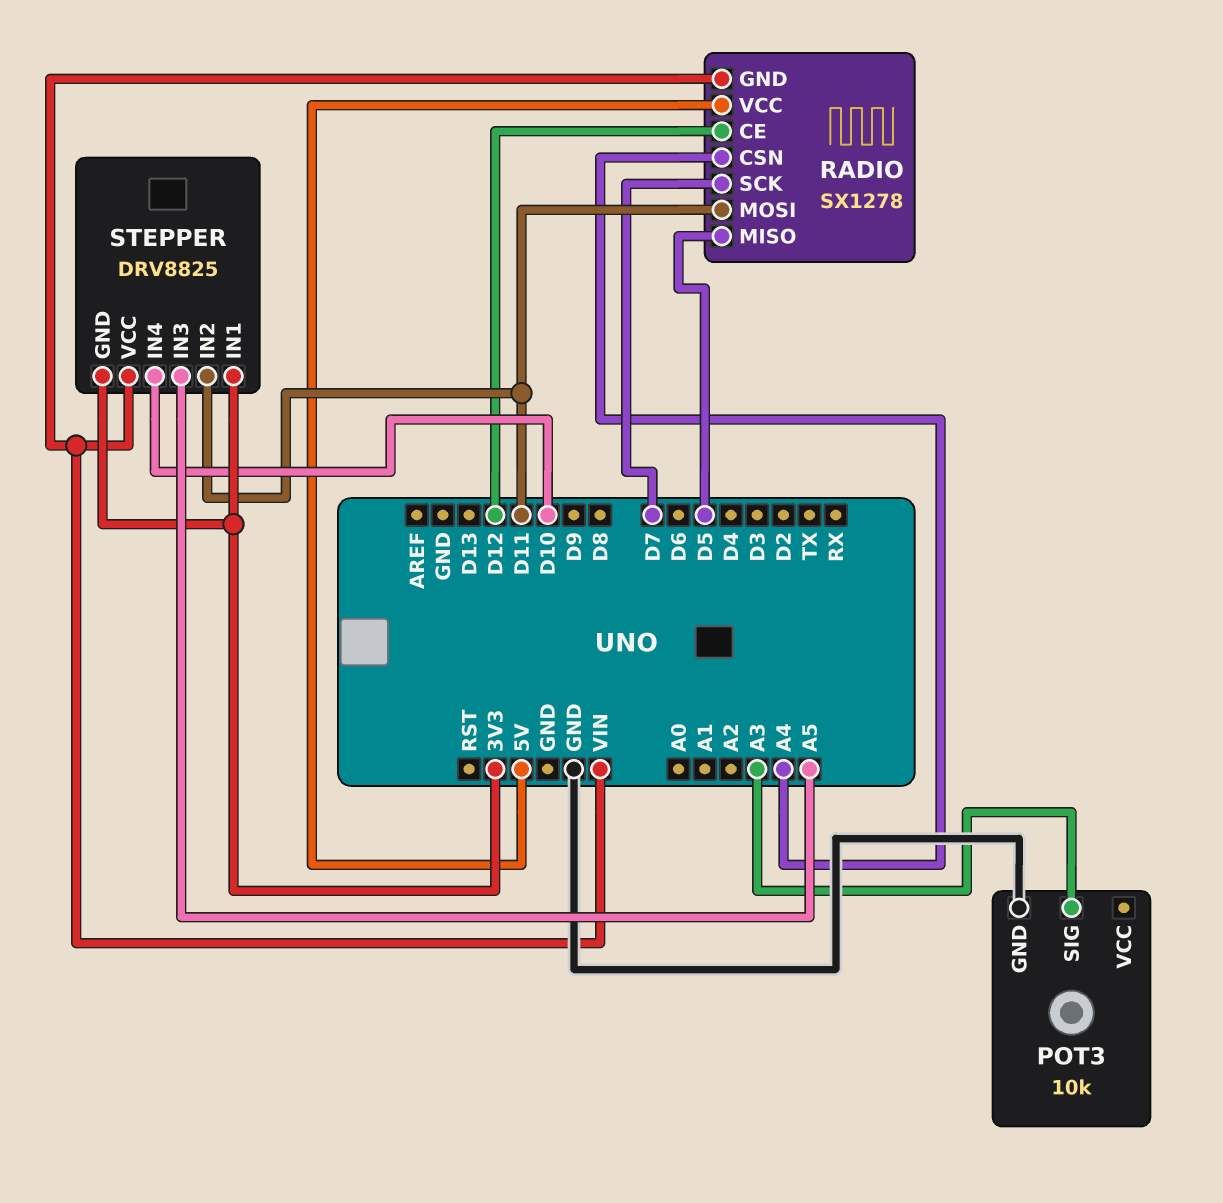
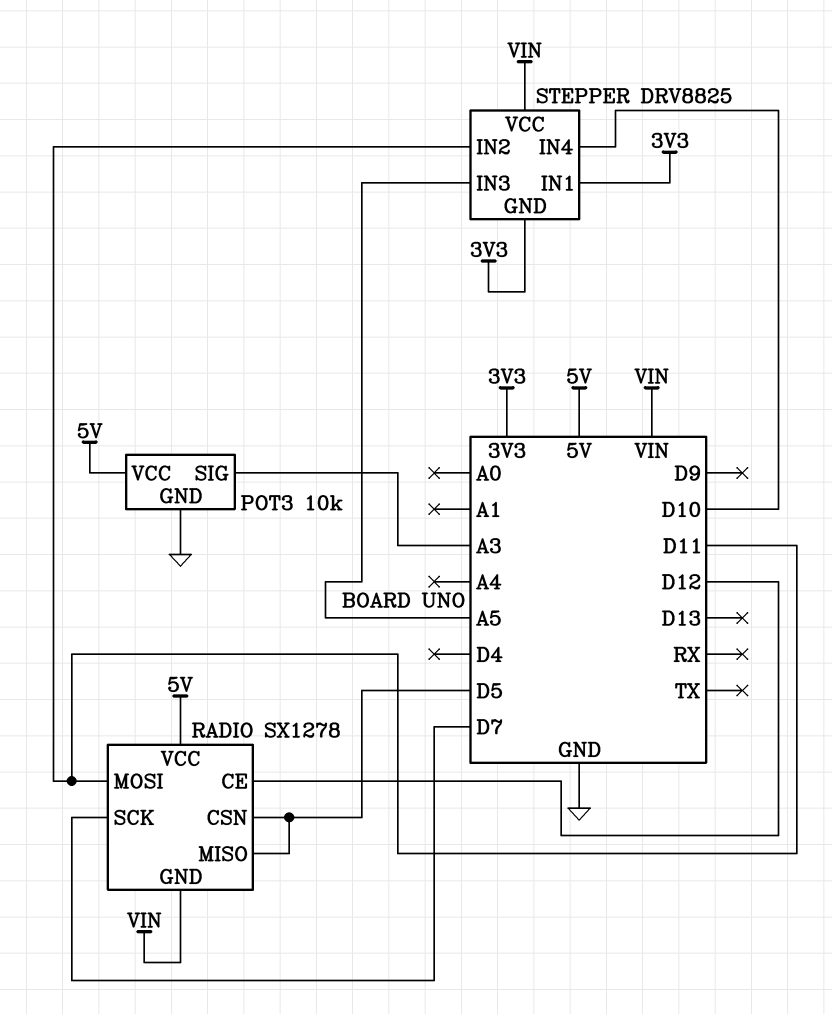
POT3 pin VCC: none -> 5V
RADIO pin CSN: A4 -> D5

